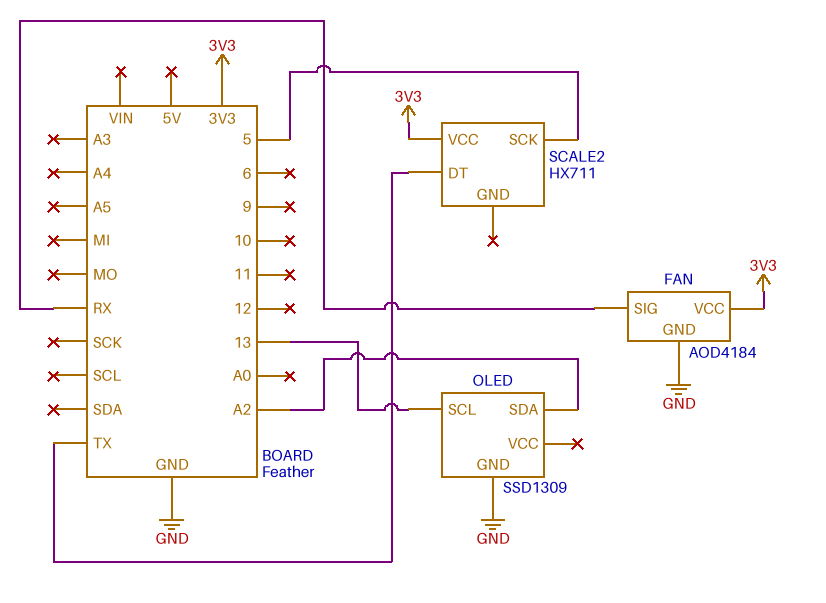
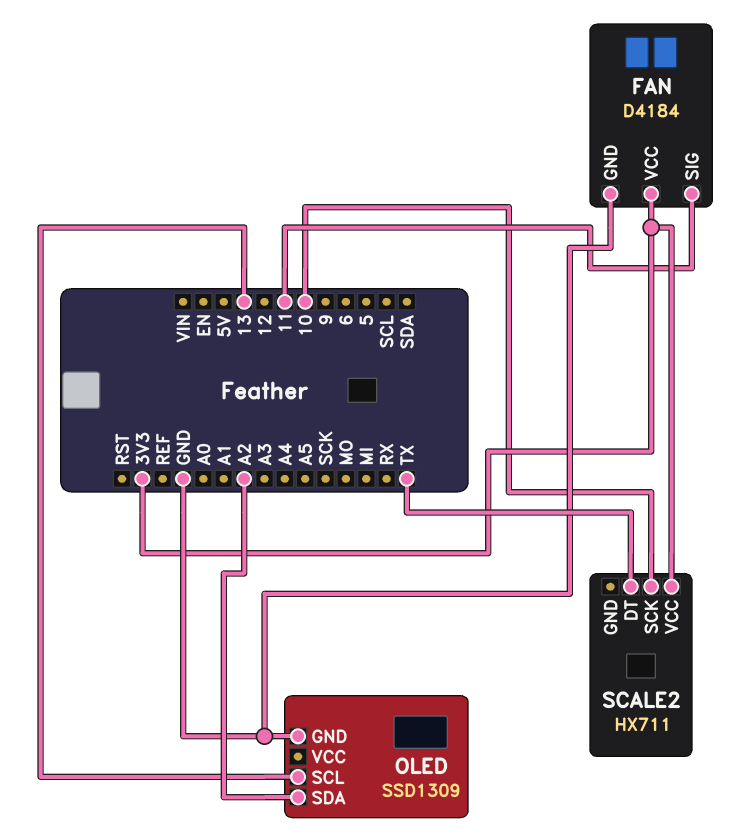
FAN: AOD4184 -> D4184
FAN pin SIG: RX -> 11
SCALE2 pin SCK: 5 -> 10

